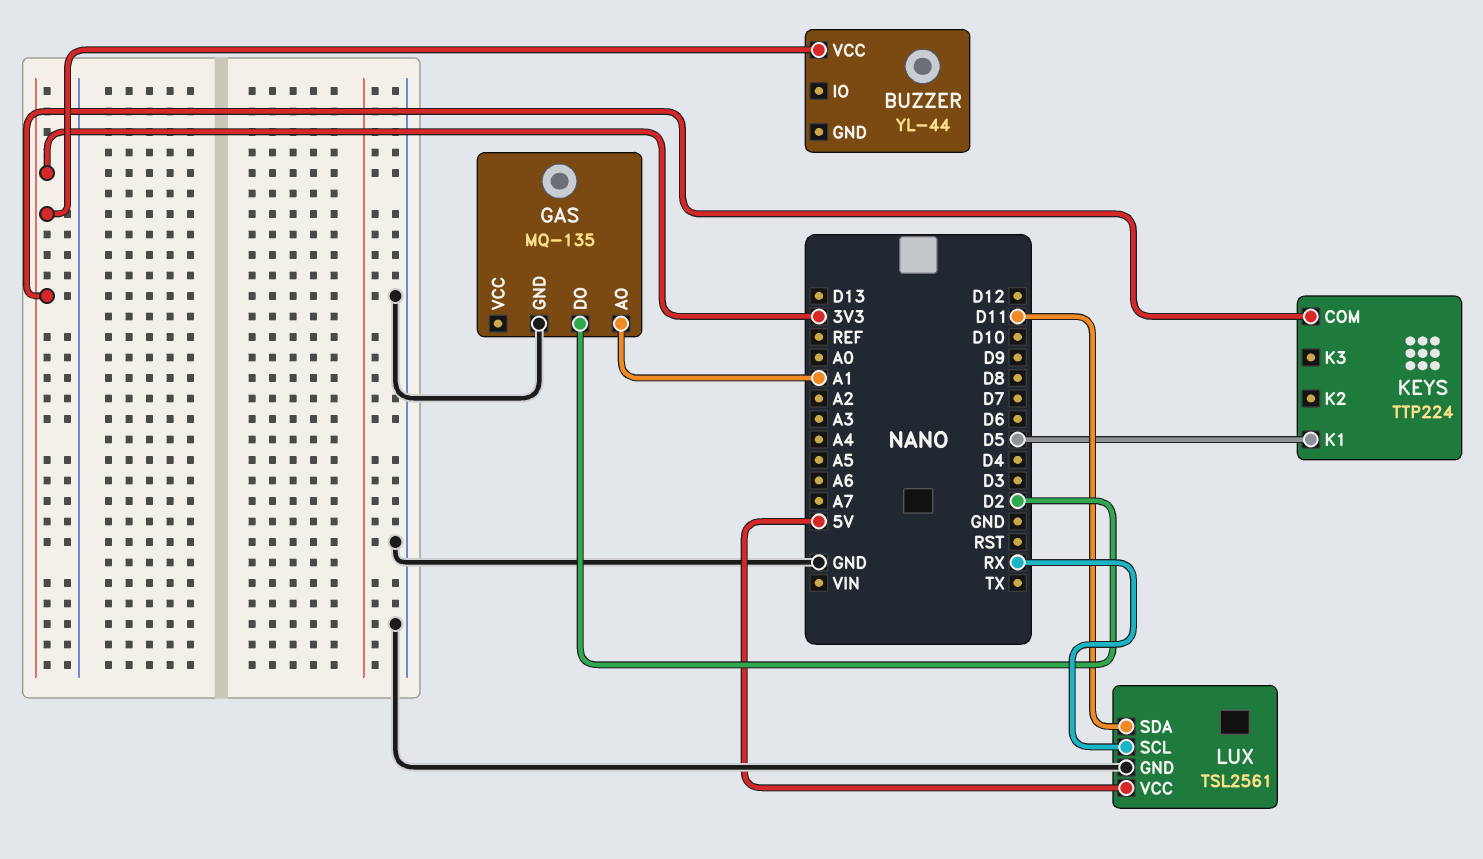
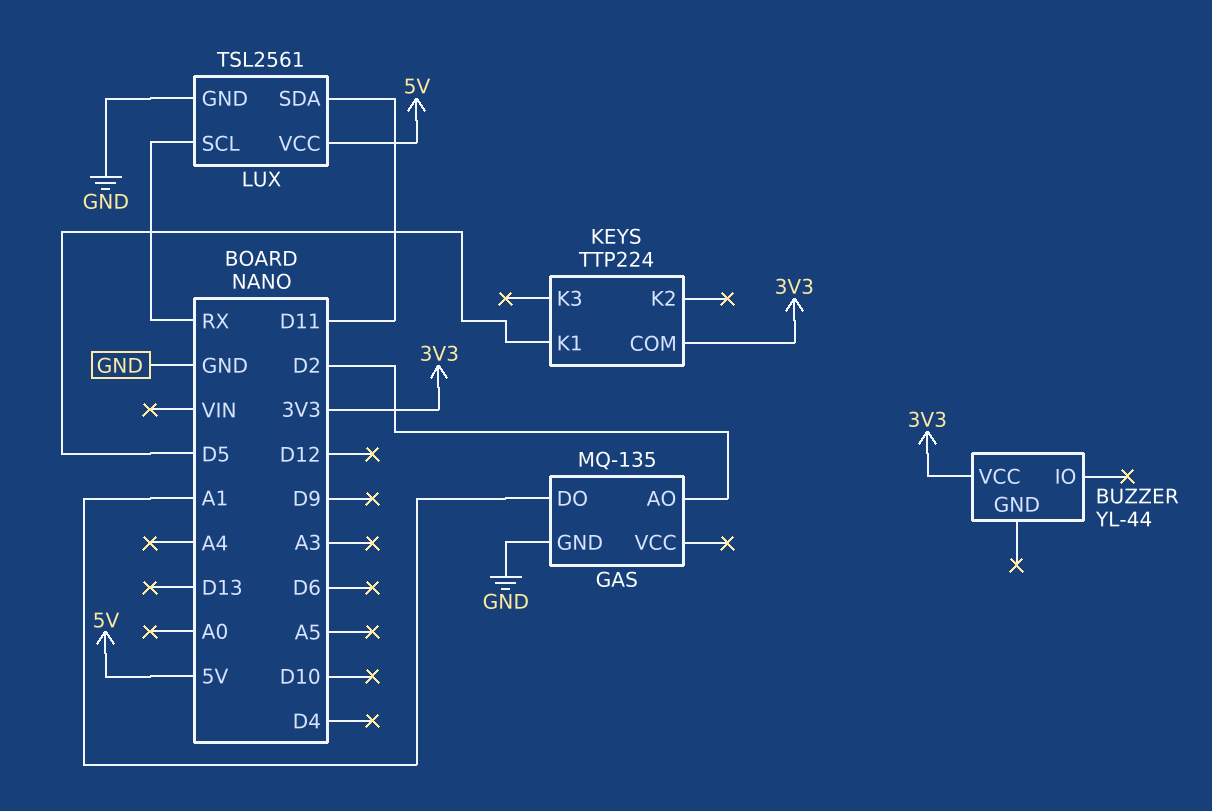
GAS pin AO: A1 -> D2
GAS pin DO: D2 -> A1

